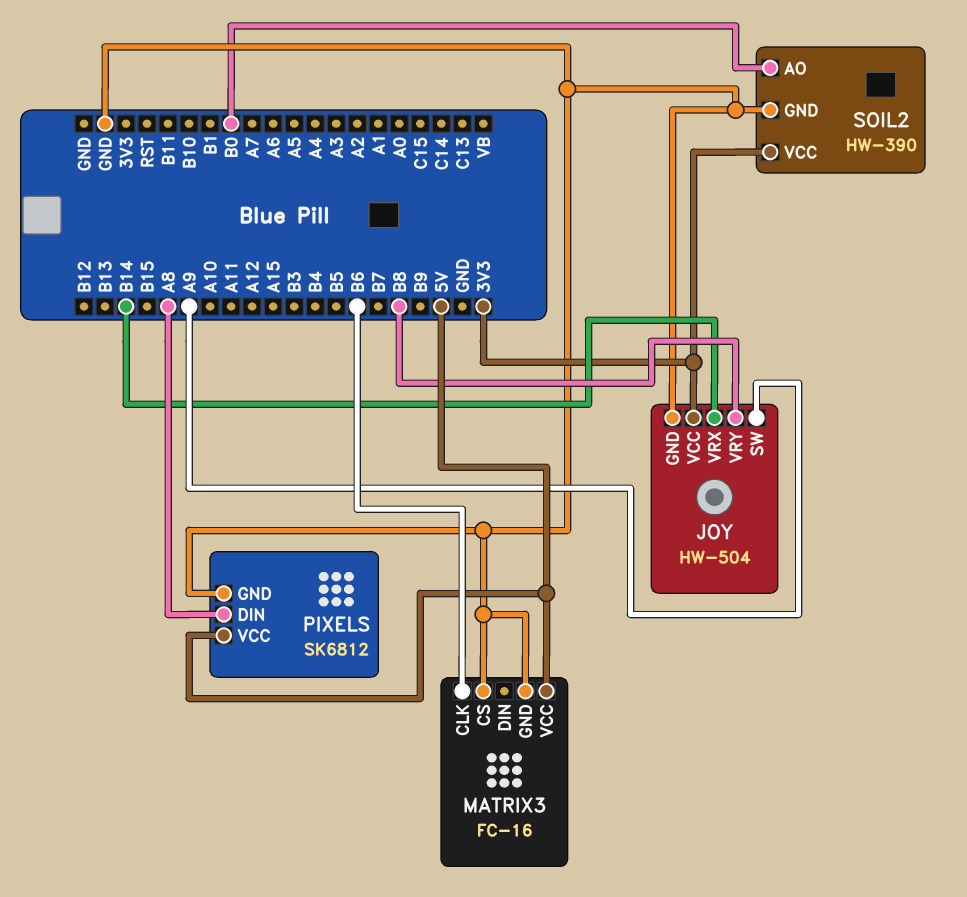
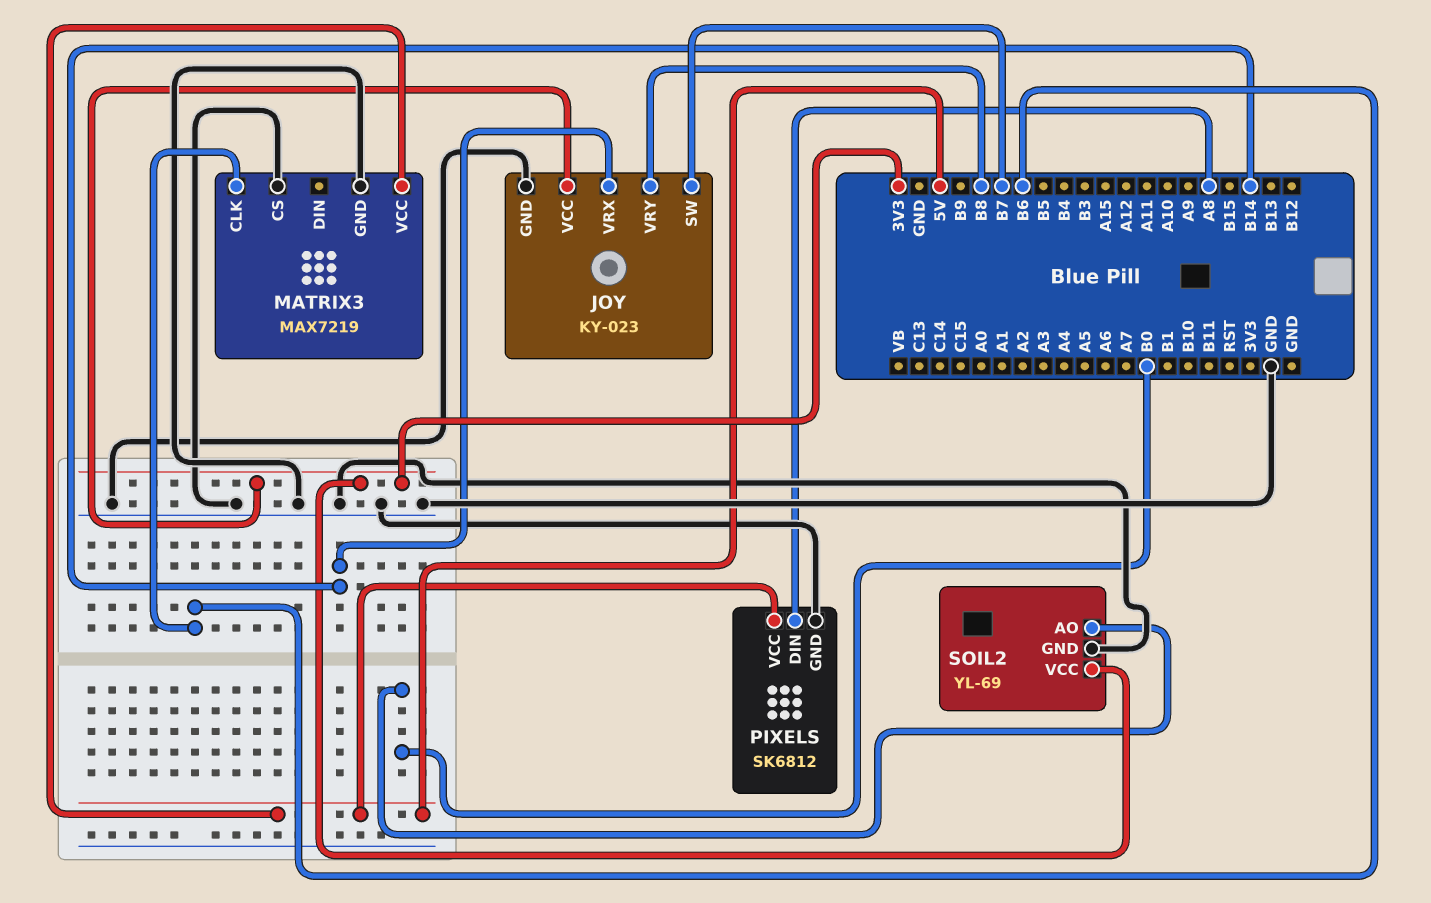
JOY: HW-504 -> KY-023
JOY pin SW: A9 -> B7
MATRIX3: FC-16 -> MAX7219
SOIL2: HW-390 -> YL-69

